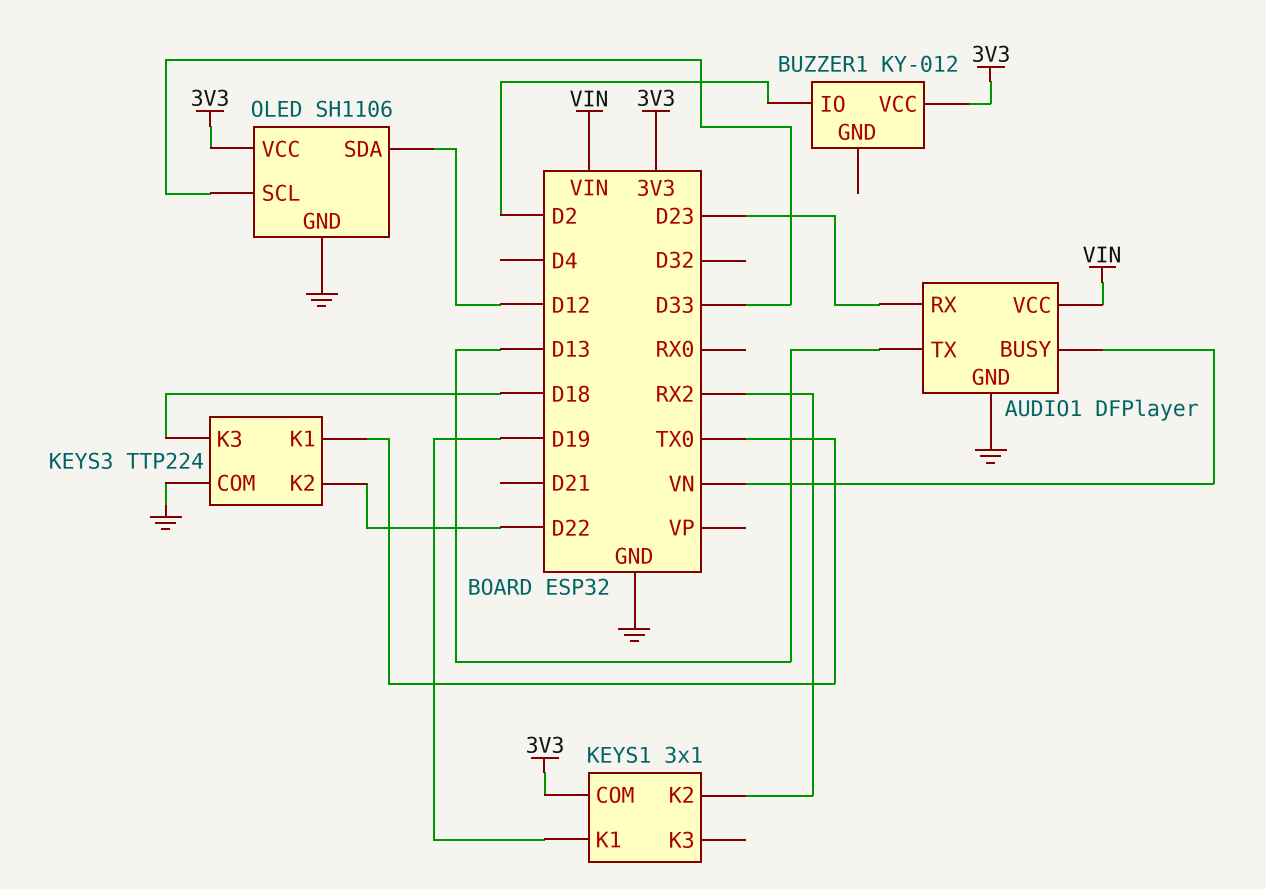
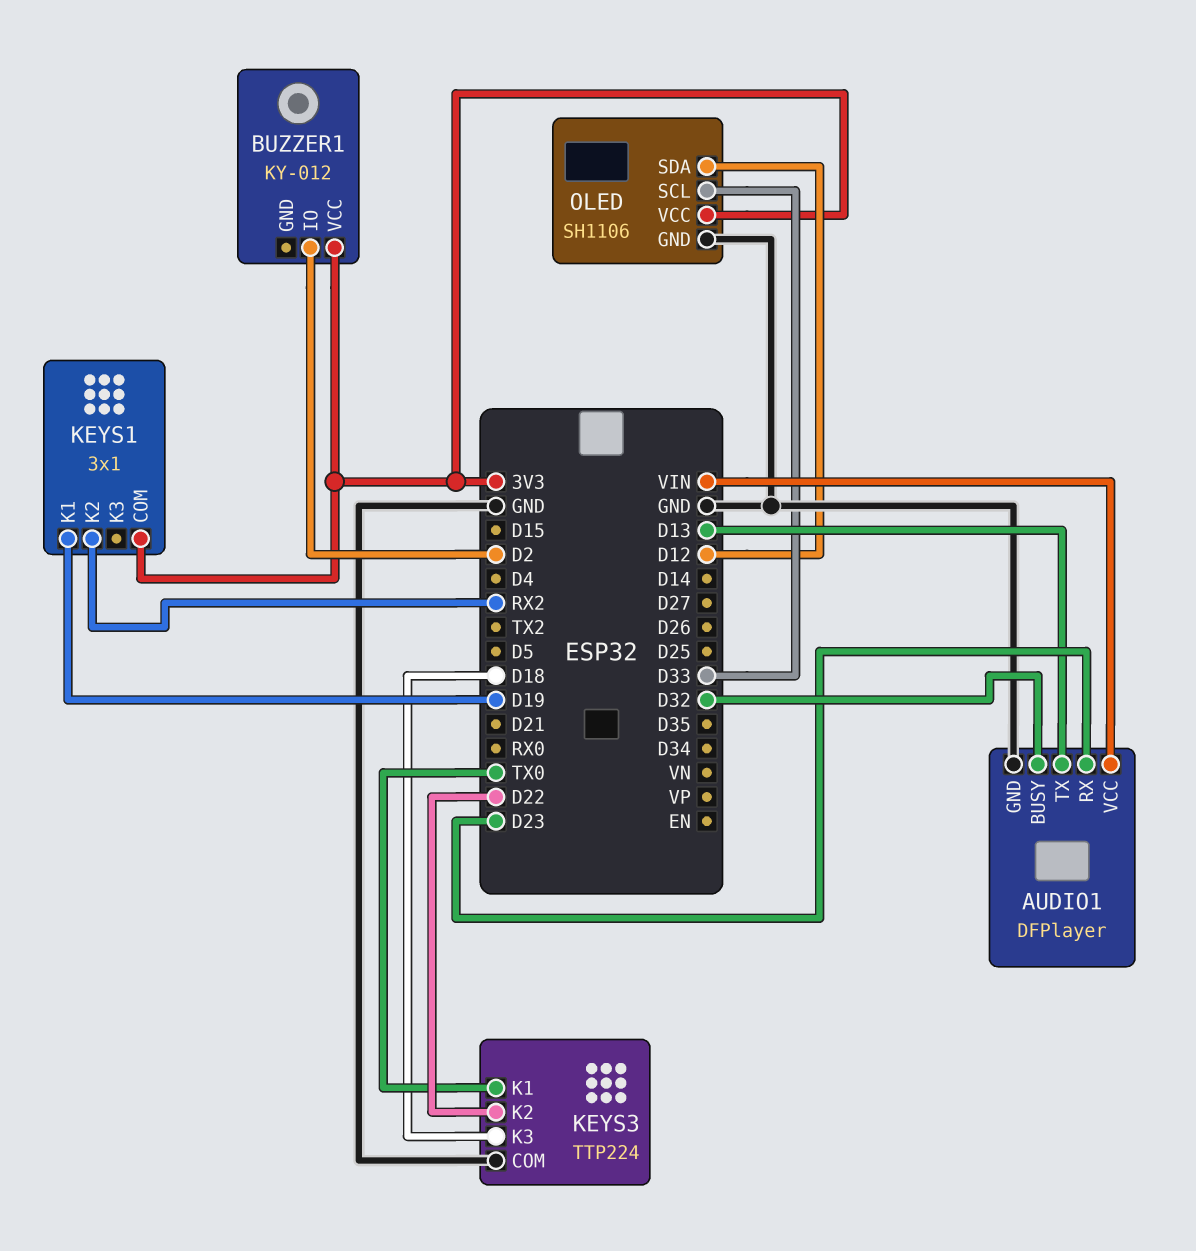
AUDIO1 pin BUSY: VN -> D32

